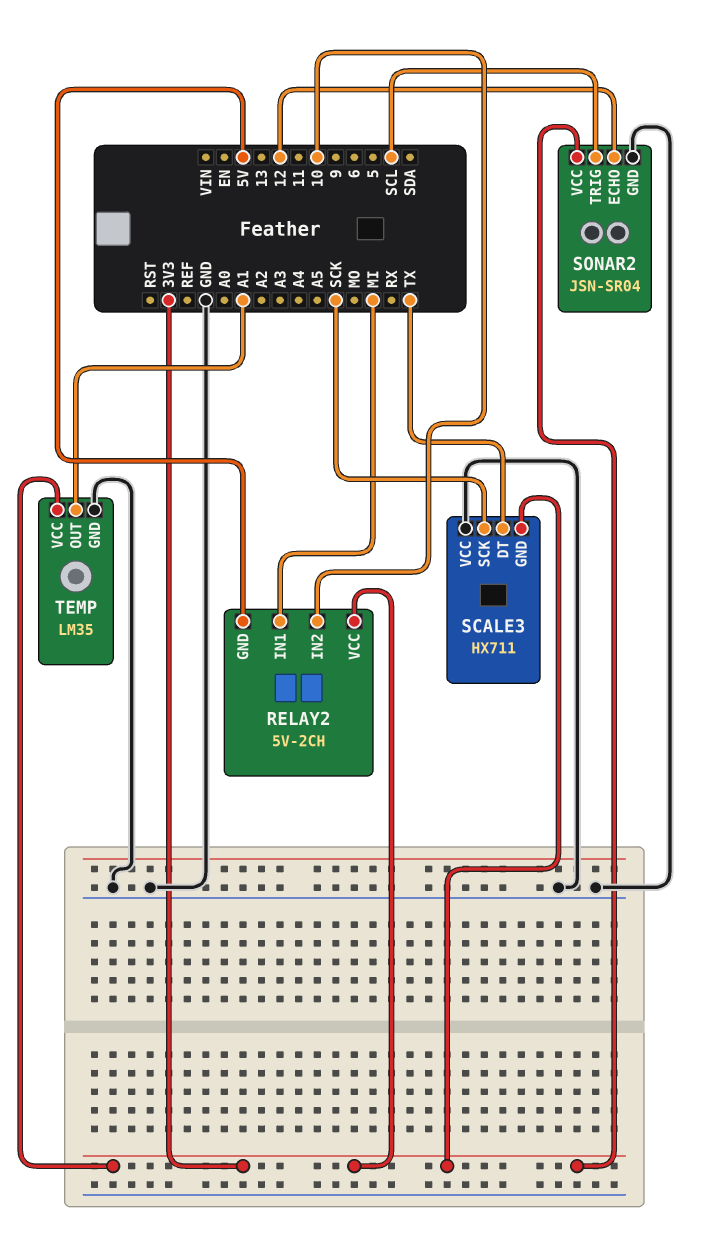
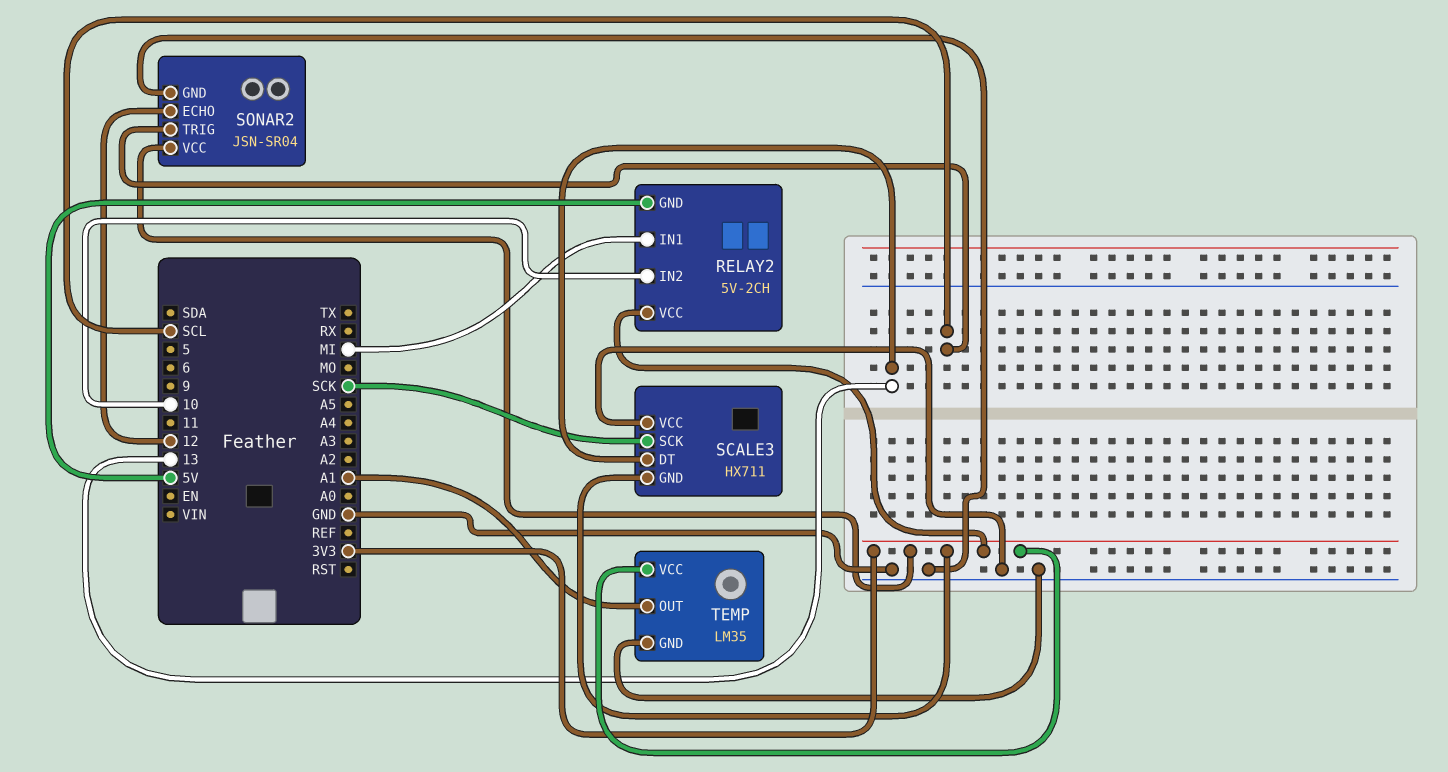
SCALE3 pin DT: TX -> 13

